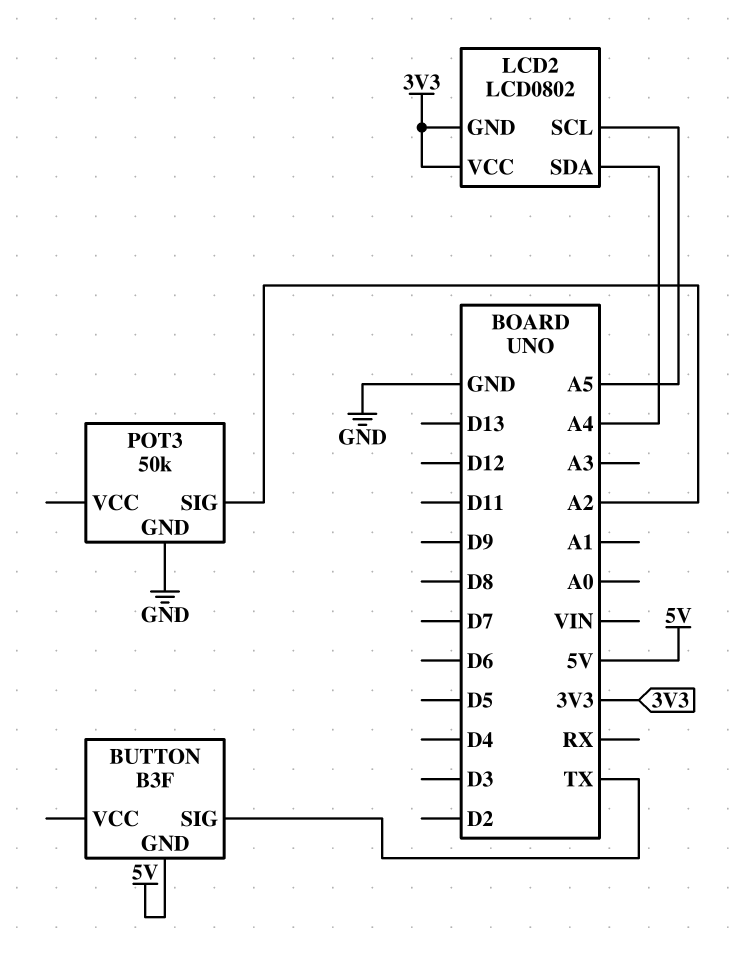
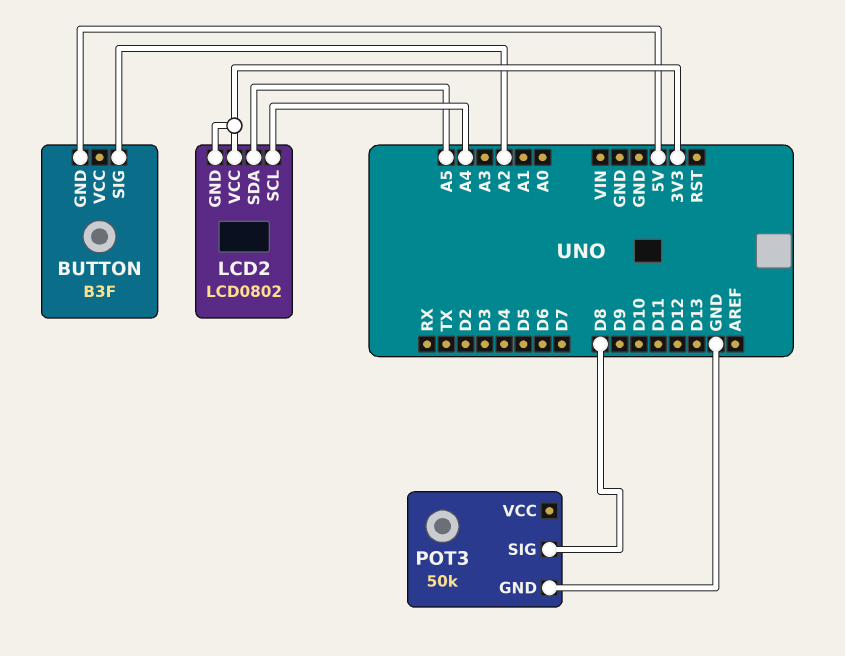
BUTTON pin SIG: TX -> A2
LCD2 pin SCL: A5 -> A4
LCD2 pin SDA: A4 -> A5
POT3 pin SIG: A2 -> D8

